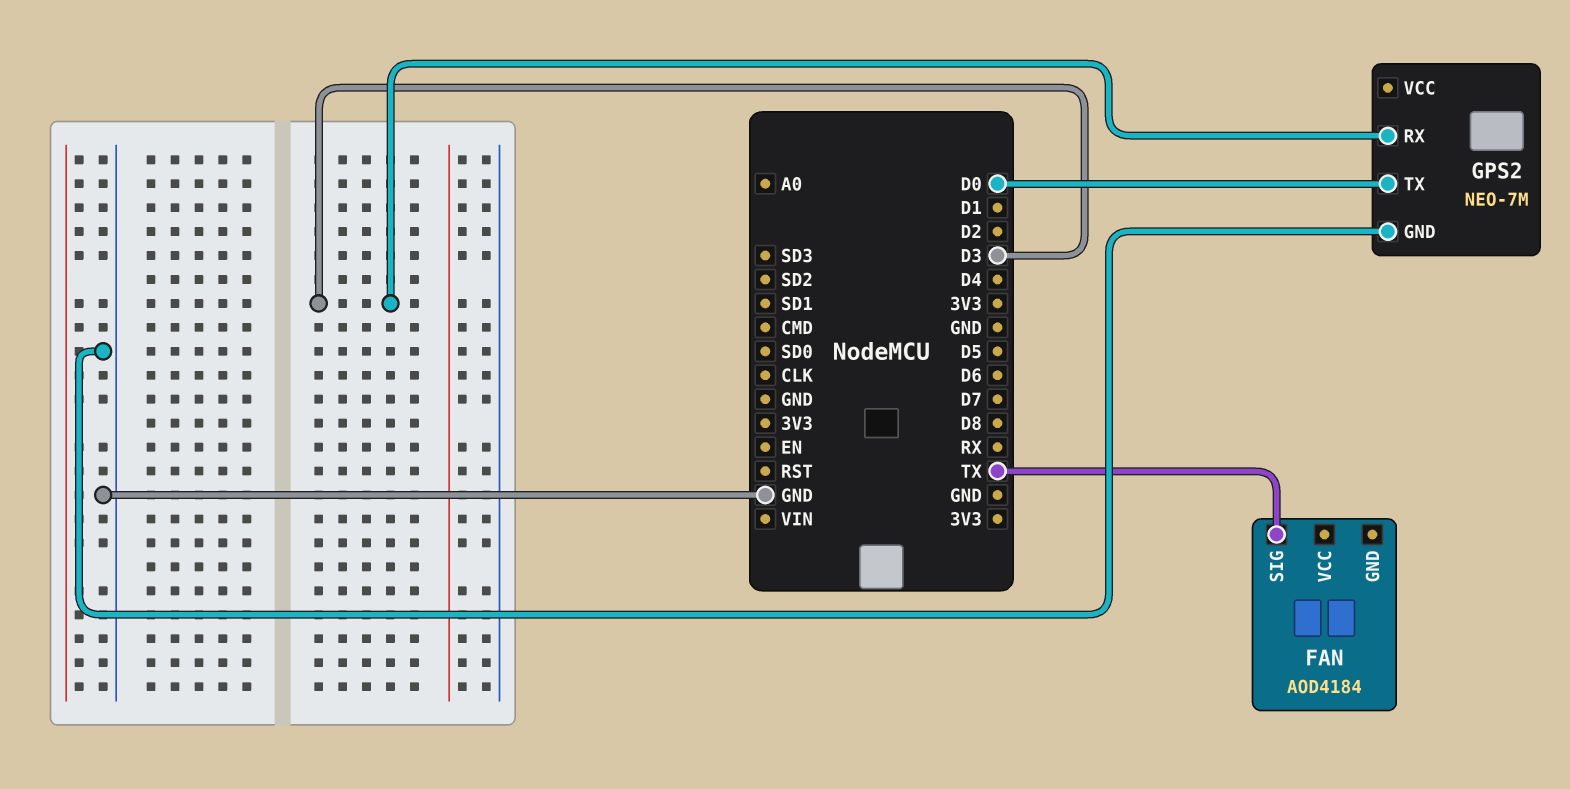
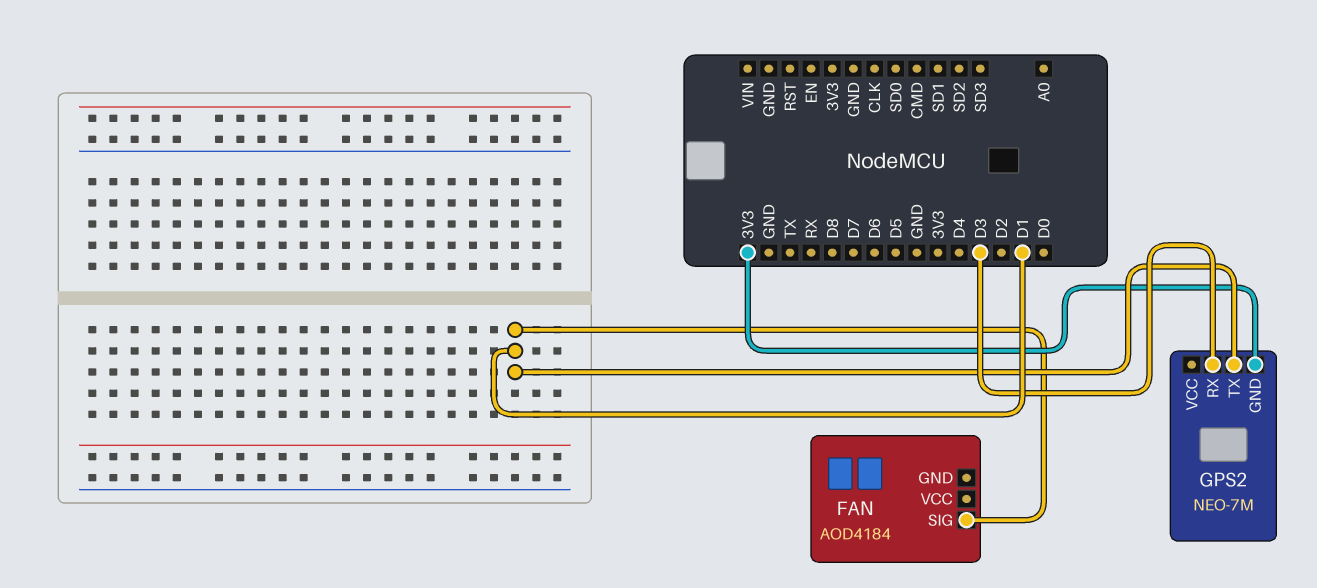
FAN pin SIG: TX -> D1
GPS2 pin GND: GND -> 3V3
GPS2 pin TX: D0 -> D1

